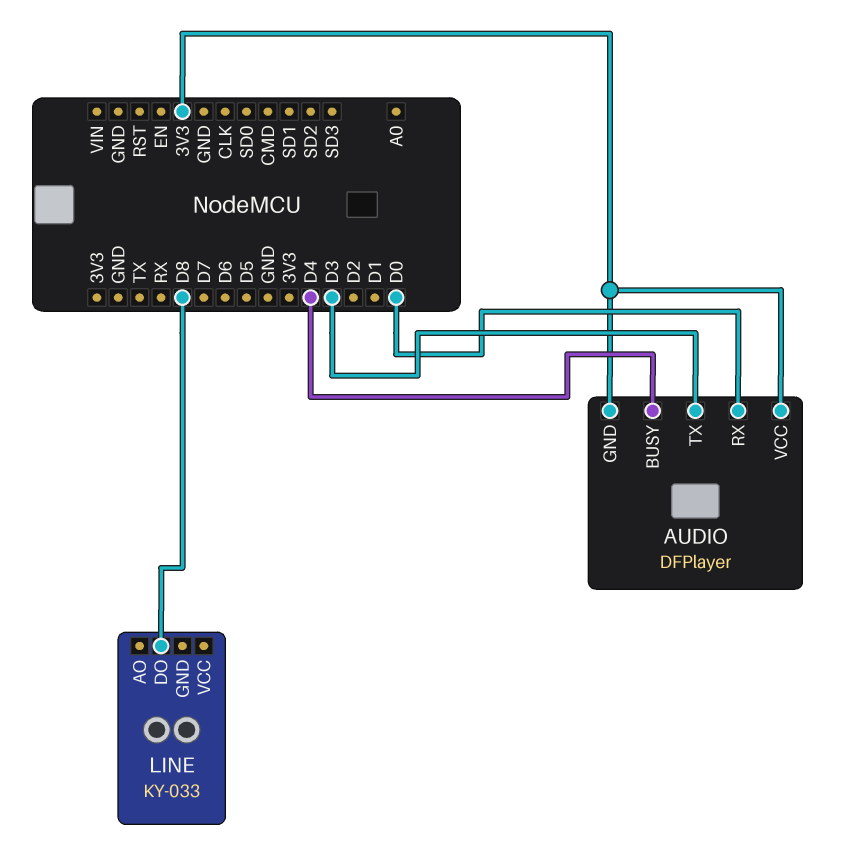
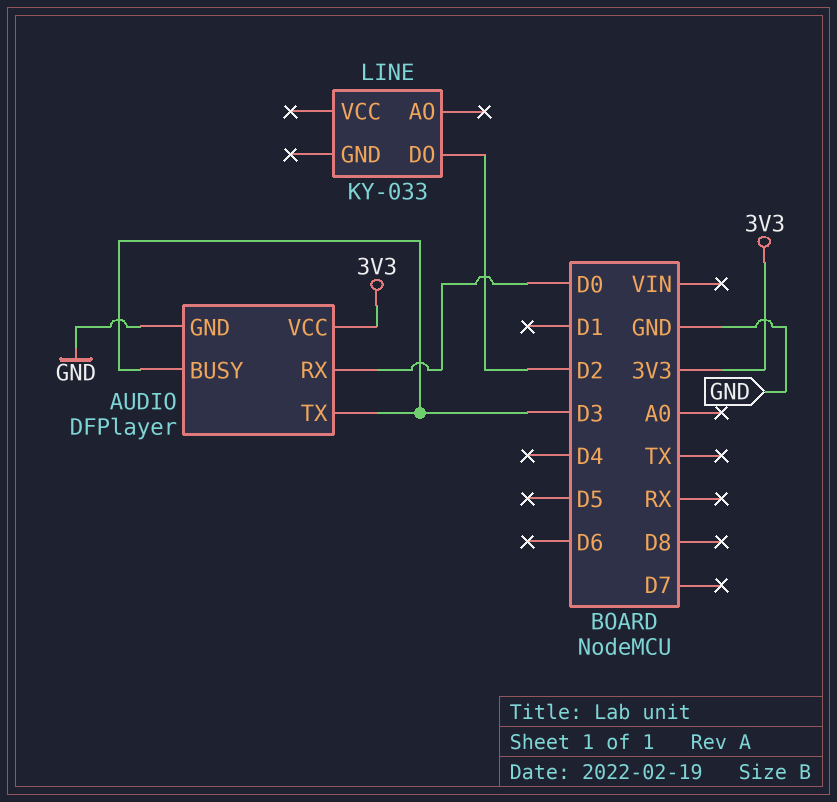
AUDIO pin BUSY: D4 -> D3
AUDIO pin GND: 3V3 -> GND
LINE pin DO: D8 -> D2

